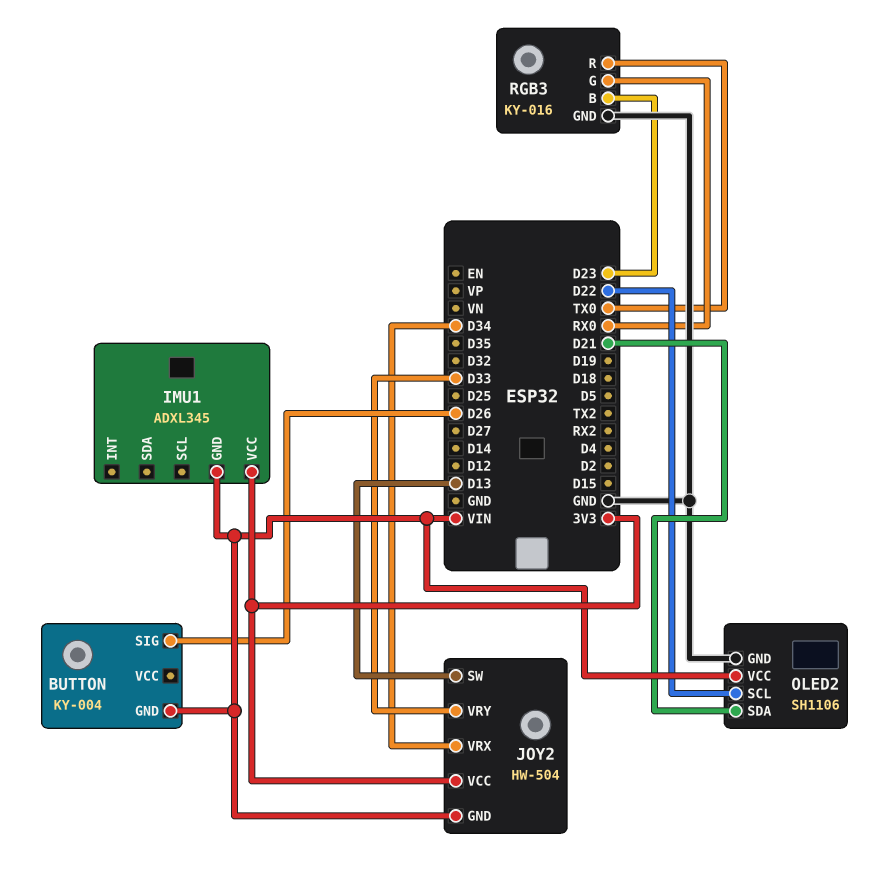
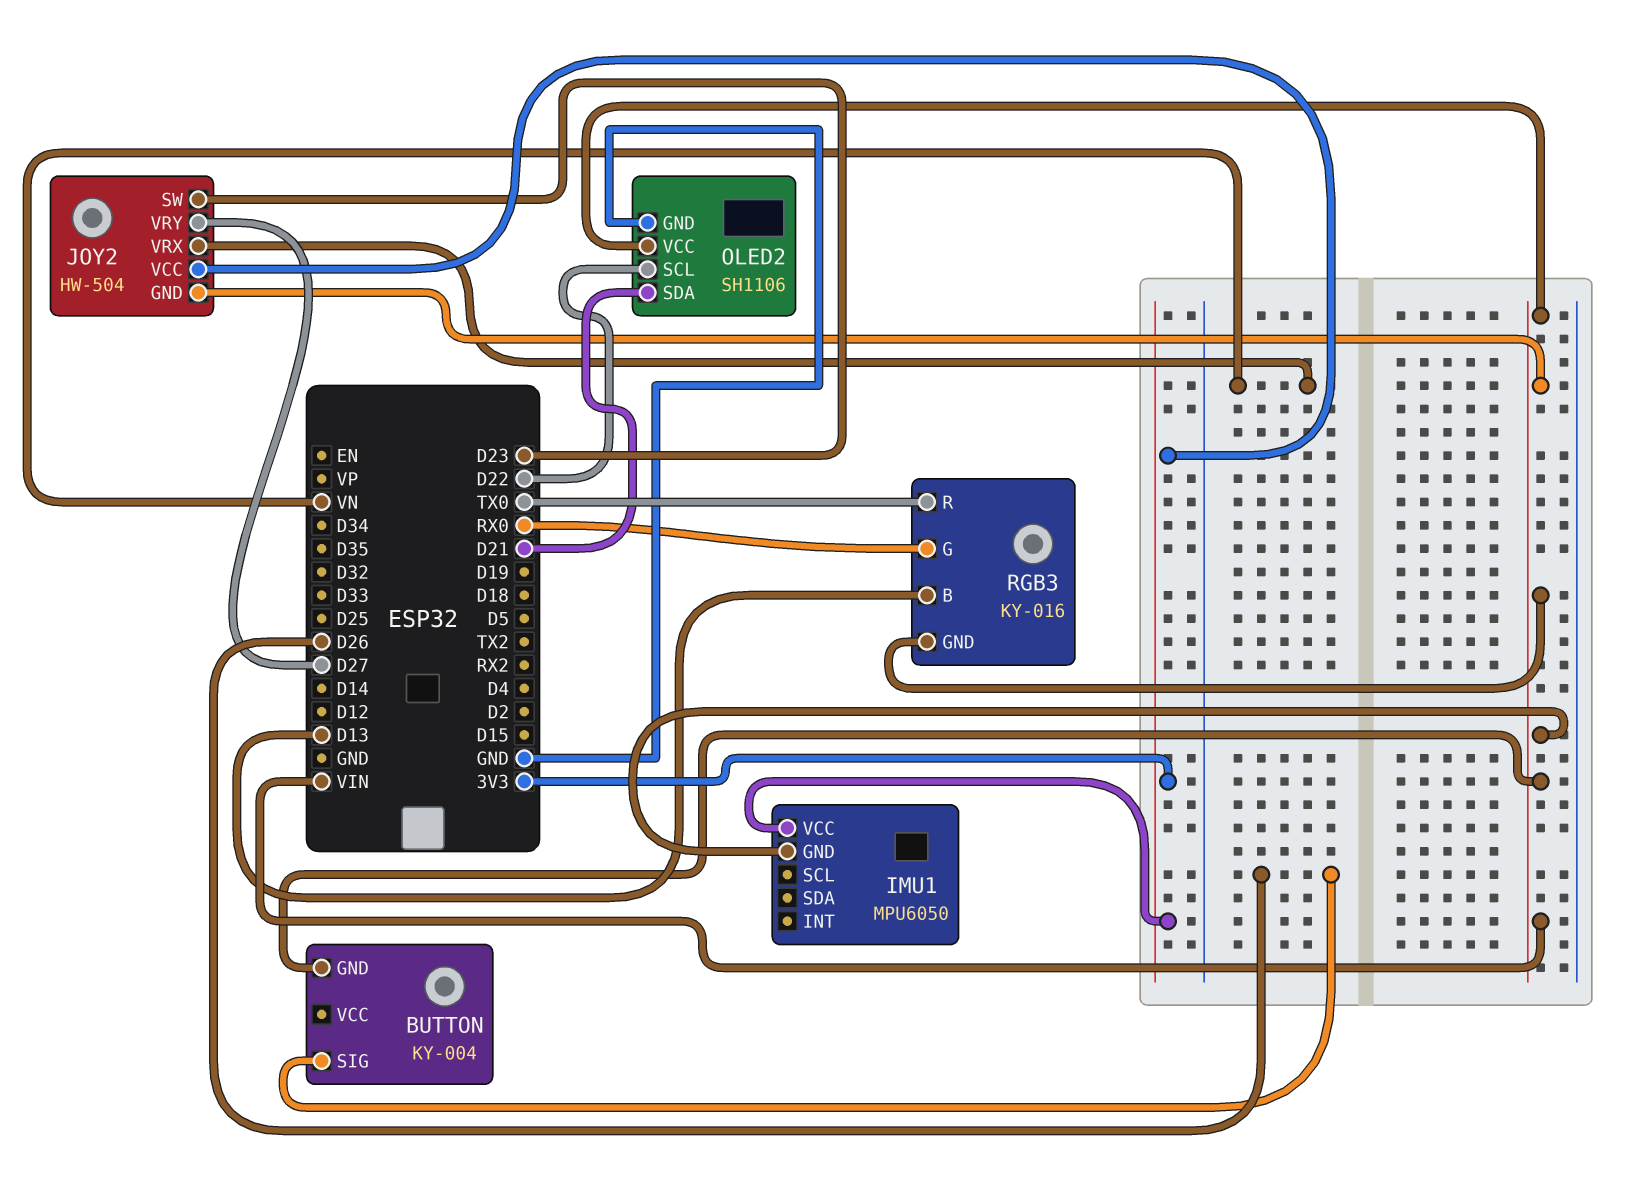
IMU1: ADXL345 -> MPU6050
JOY2 pin SW: D13 -> D23
JOY2 pin VRX: D34 -> VN
JOY2 pin VRY: D33 -> D27
RGB3 pin B: D23 -> D13
RGB3 pin GND: GND -> VIN

